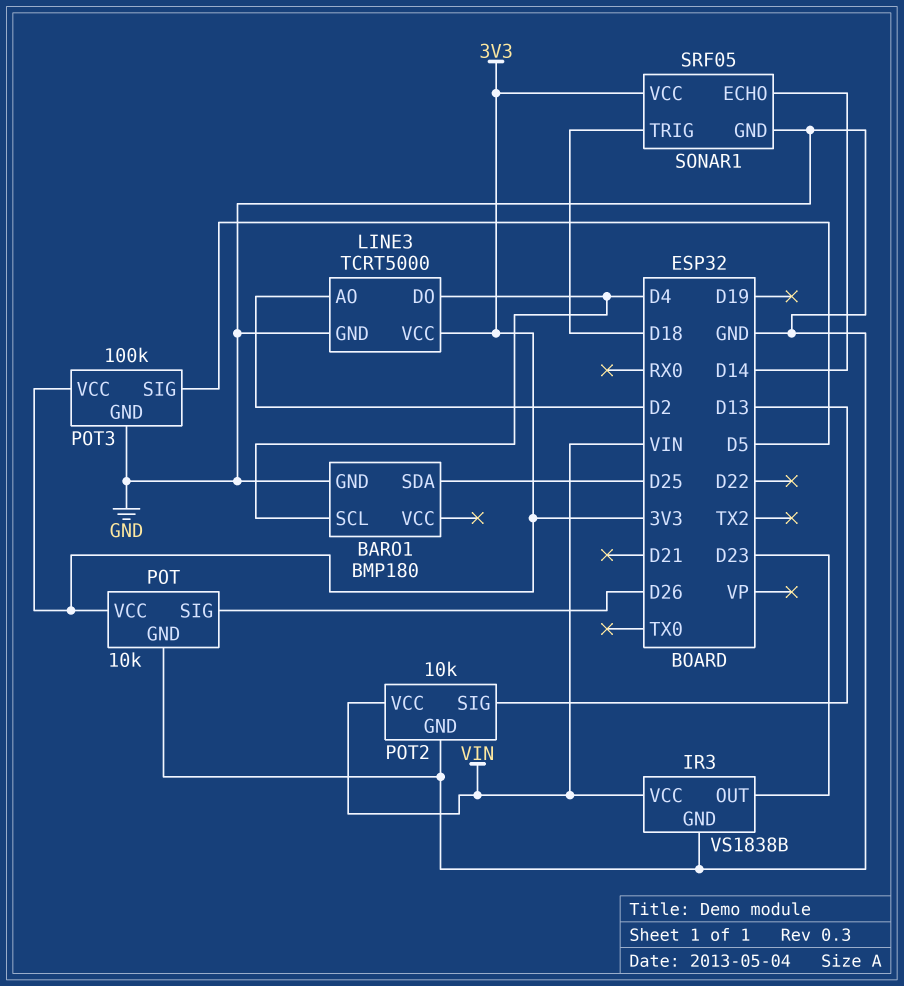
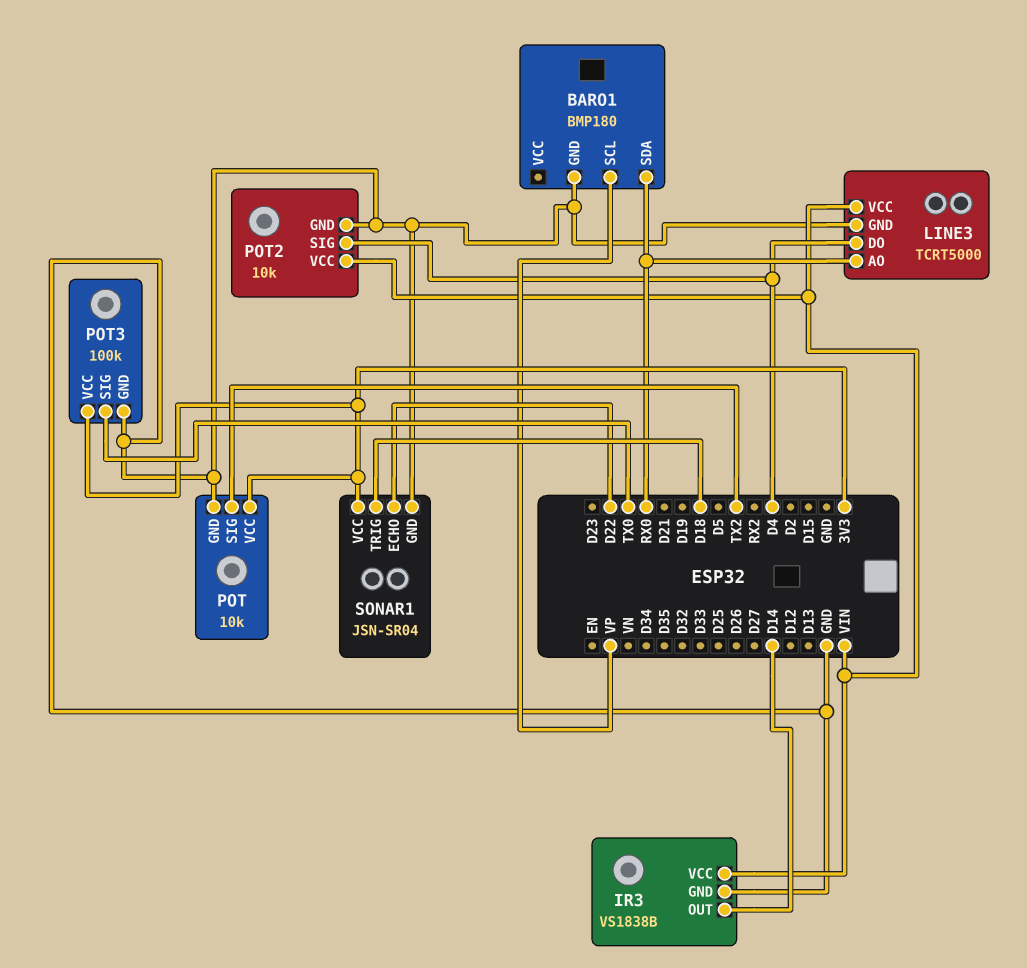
BARO1 pin SCL: D4 -> VP
BARO1 pin SDA: D25 -> RX0
IR3 pin OUT: D23 -> D14
LINE3 pin AO: D2 -> RX0
LINE3 pin VCC: 3V3 -> VIN
POT pin SIG: D26 -> TX2
POT2 pin SIG: D13 -> D4
POT3 pin SIG: D5 -> TX0
SONAR1: SRF05 -> JSN-SR04
SONAR1 pin ECHO: D14 -> D22

